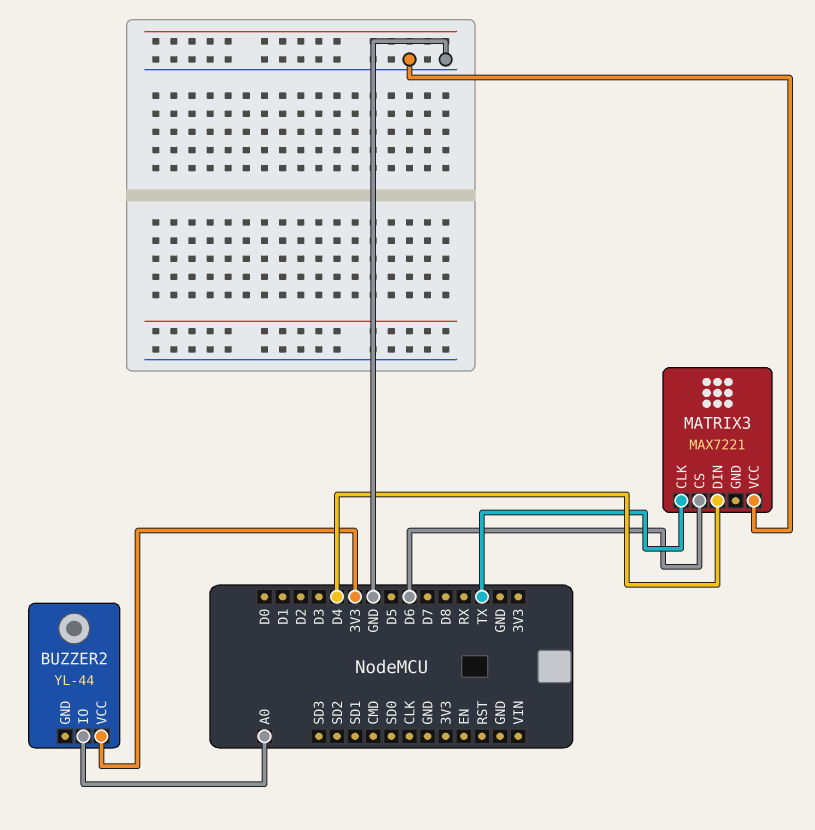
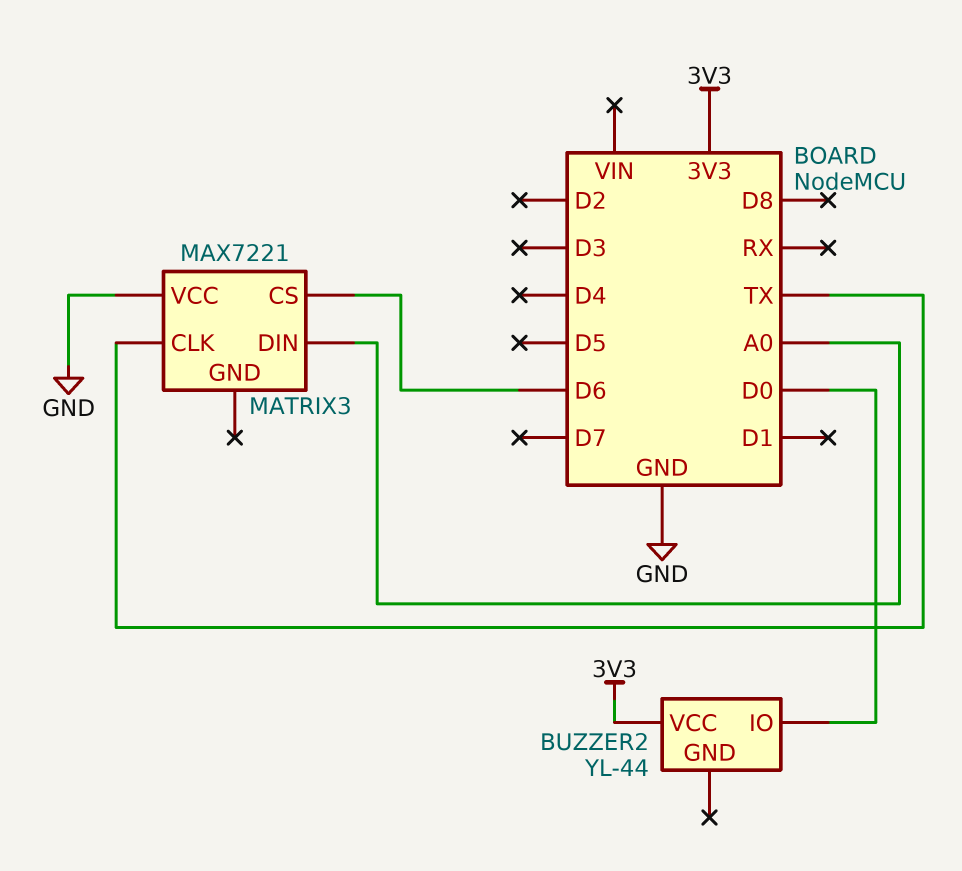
BUZZER2 pin IO: A0 -> D0
MATRIX3 pin DIN: D4 -> A0

